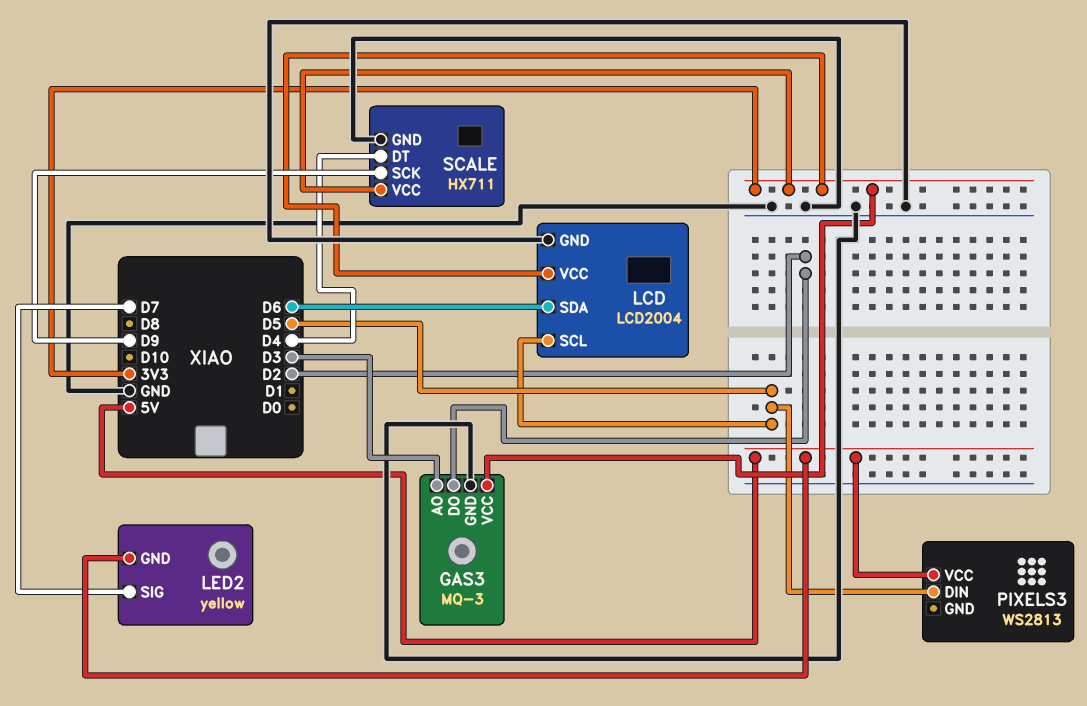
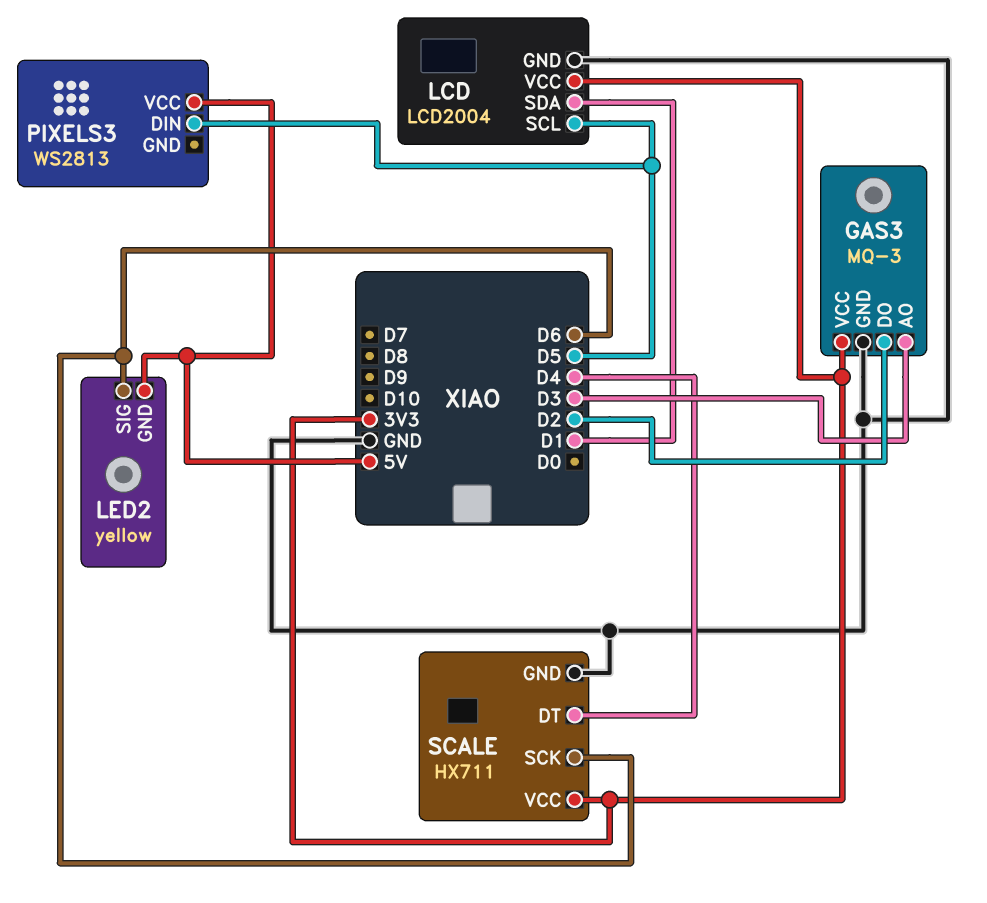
LCD pin SDA: D6 -> D1
LED2 pin SIG: D7 -> D6
SCALE pin SCK: D9 -> D6

